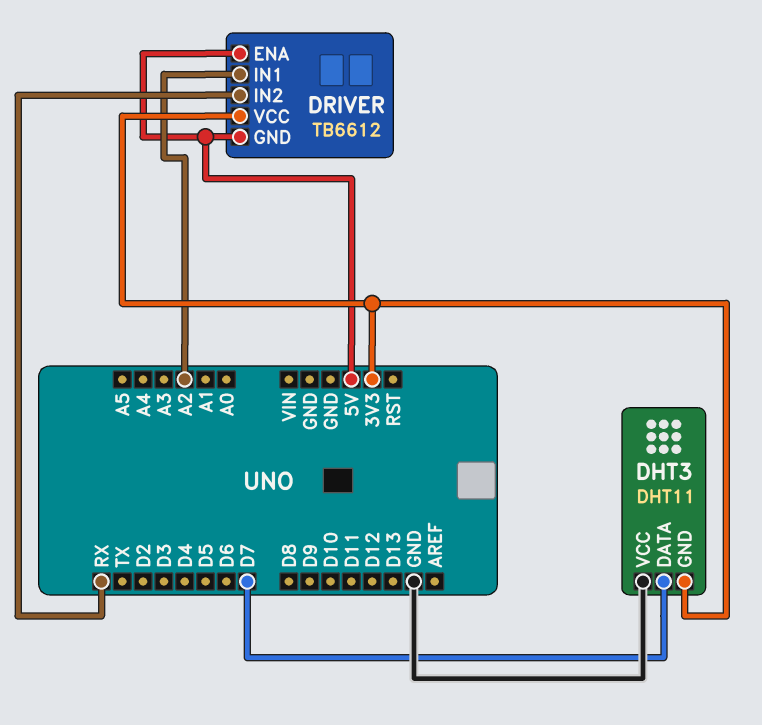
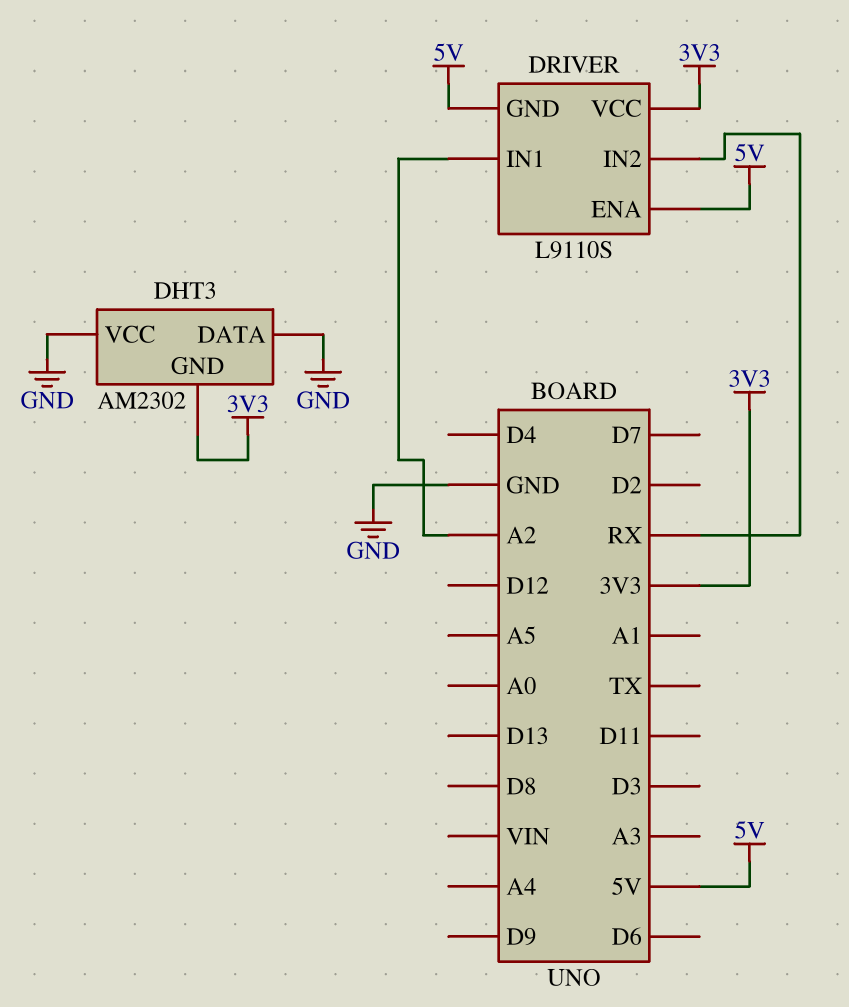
DHT3: DHT11 -> AM2302
DHT3 pin DATA: D7 -> GND
DRIVER: TB6612 -> L9110S

